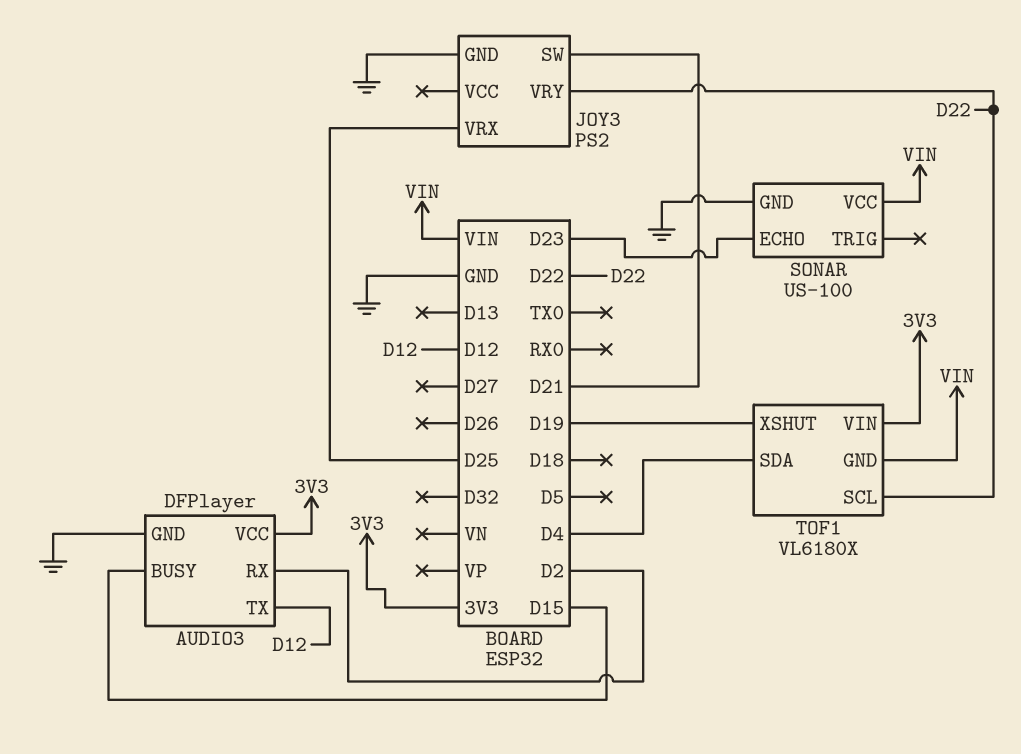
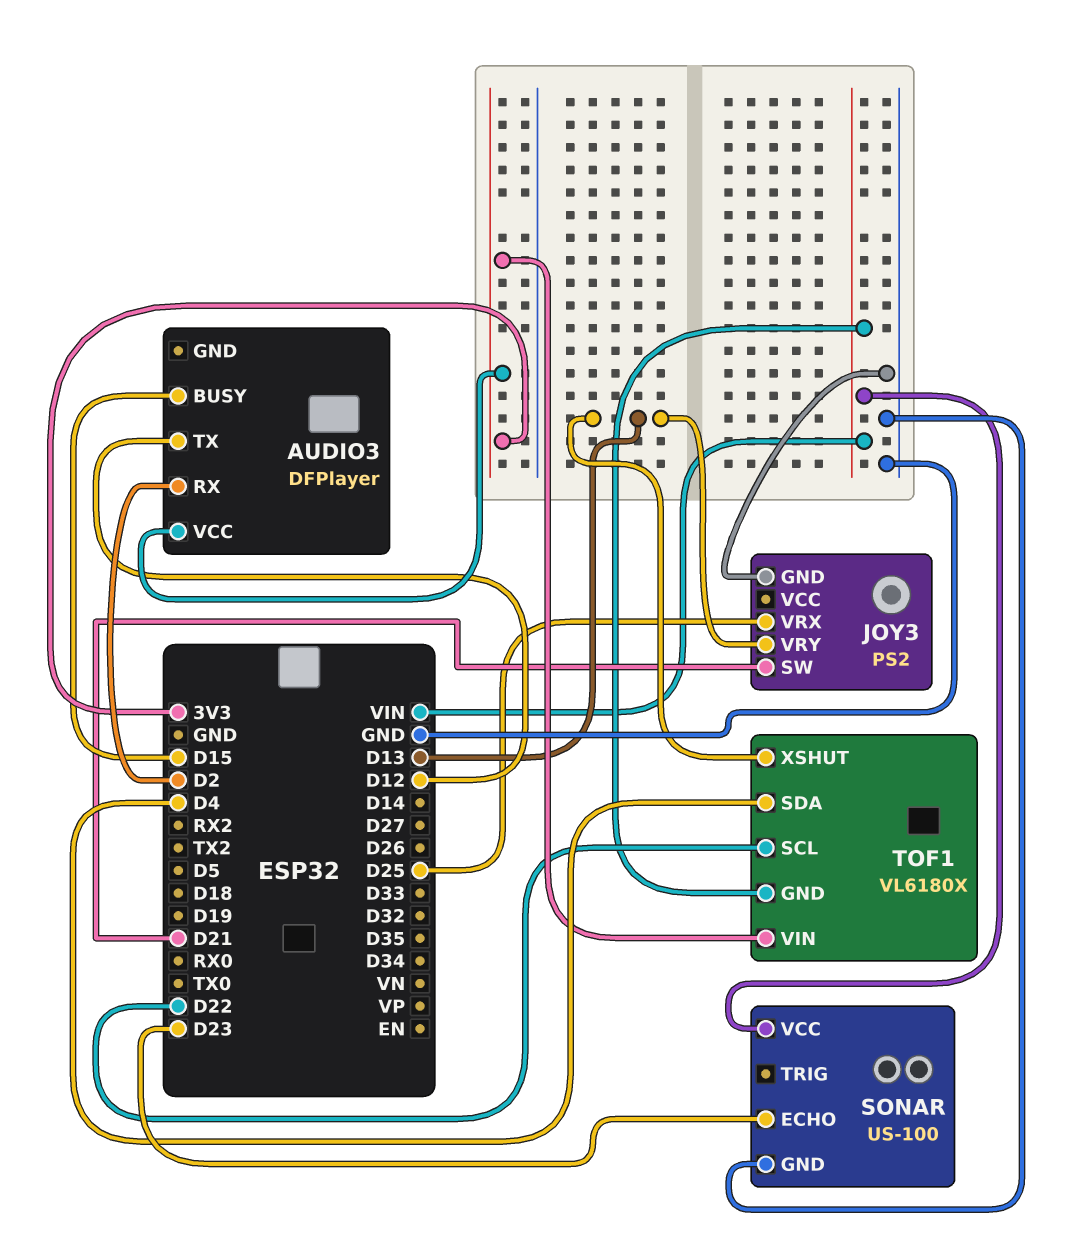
AUDIO3 pin GND: GND -> none
JOY3 pin VRY: D22 -> D13
TOF1 pin XSHUT: D19 -> D13

